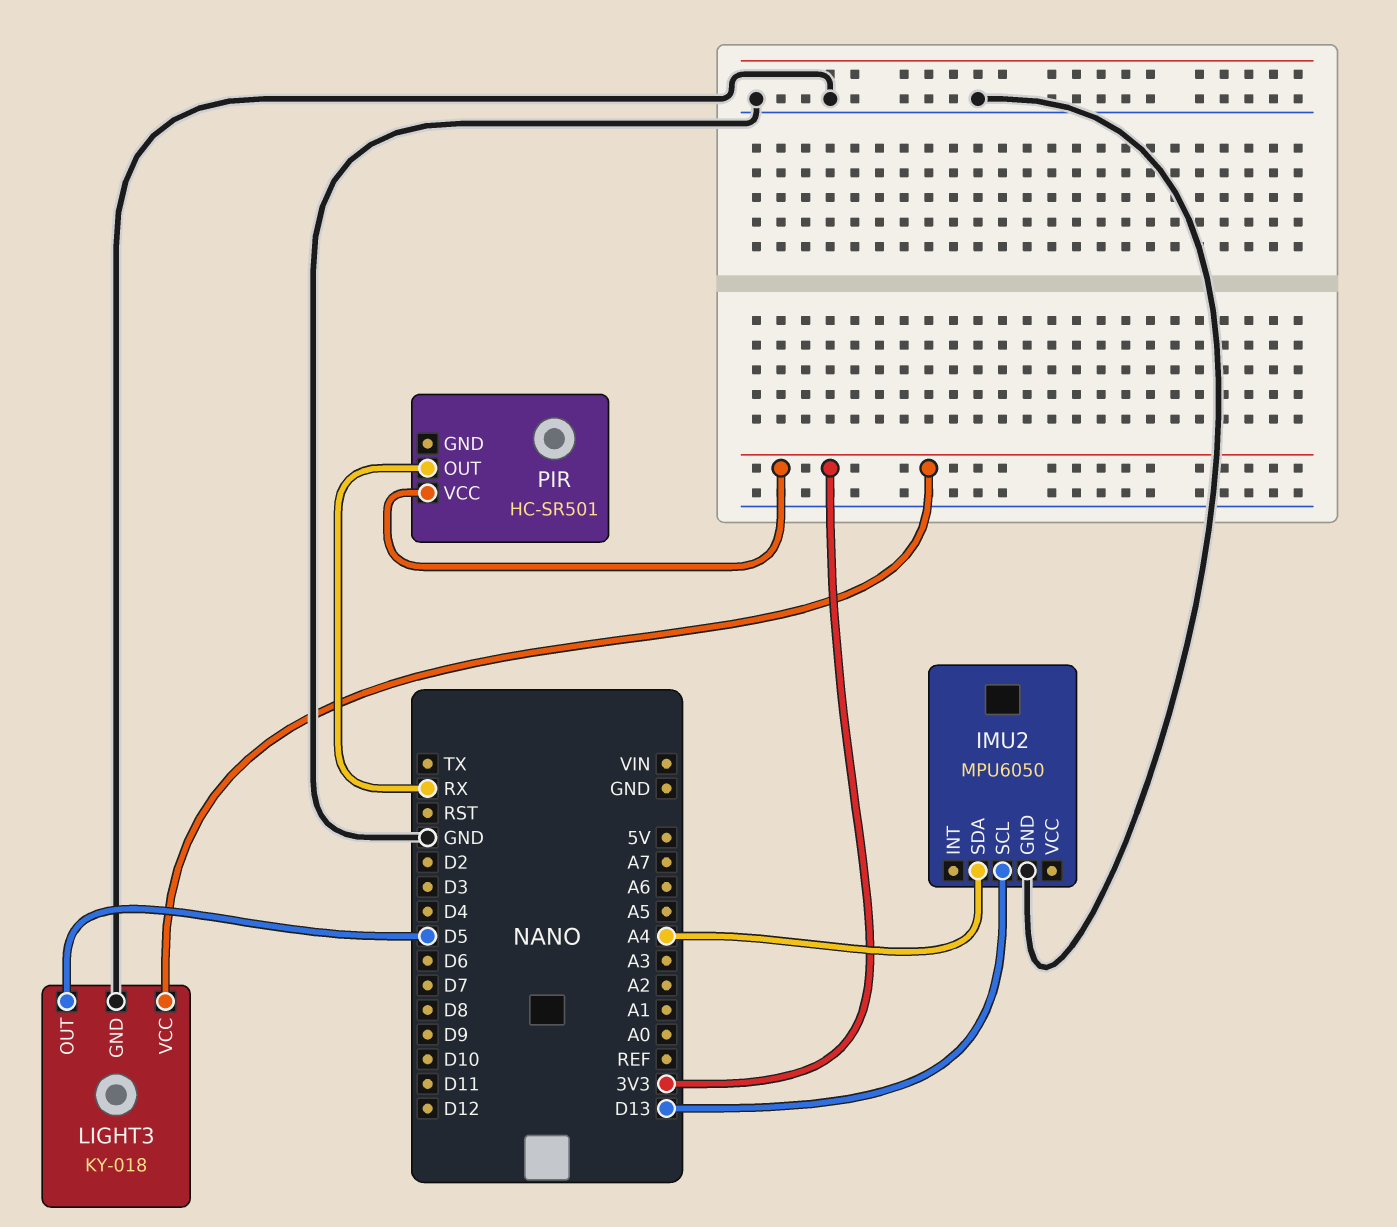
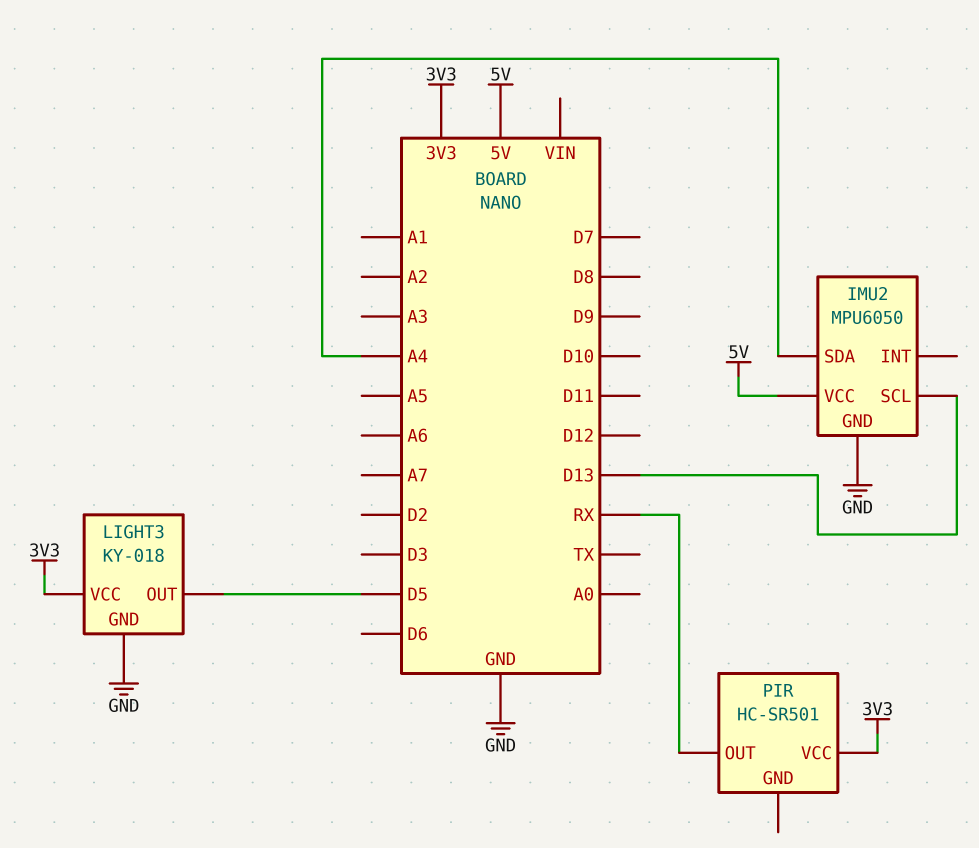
IMU2 pin VCC: none -> 5V

